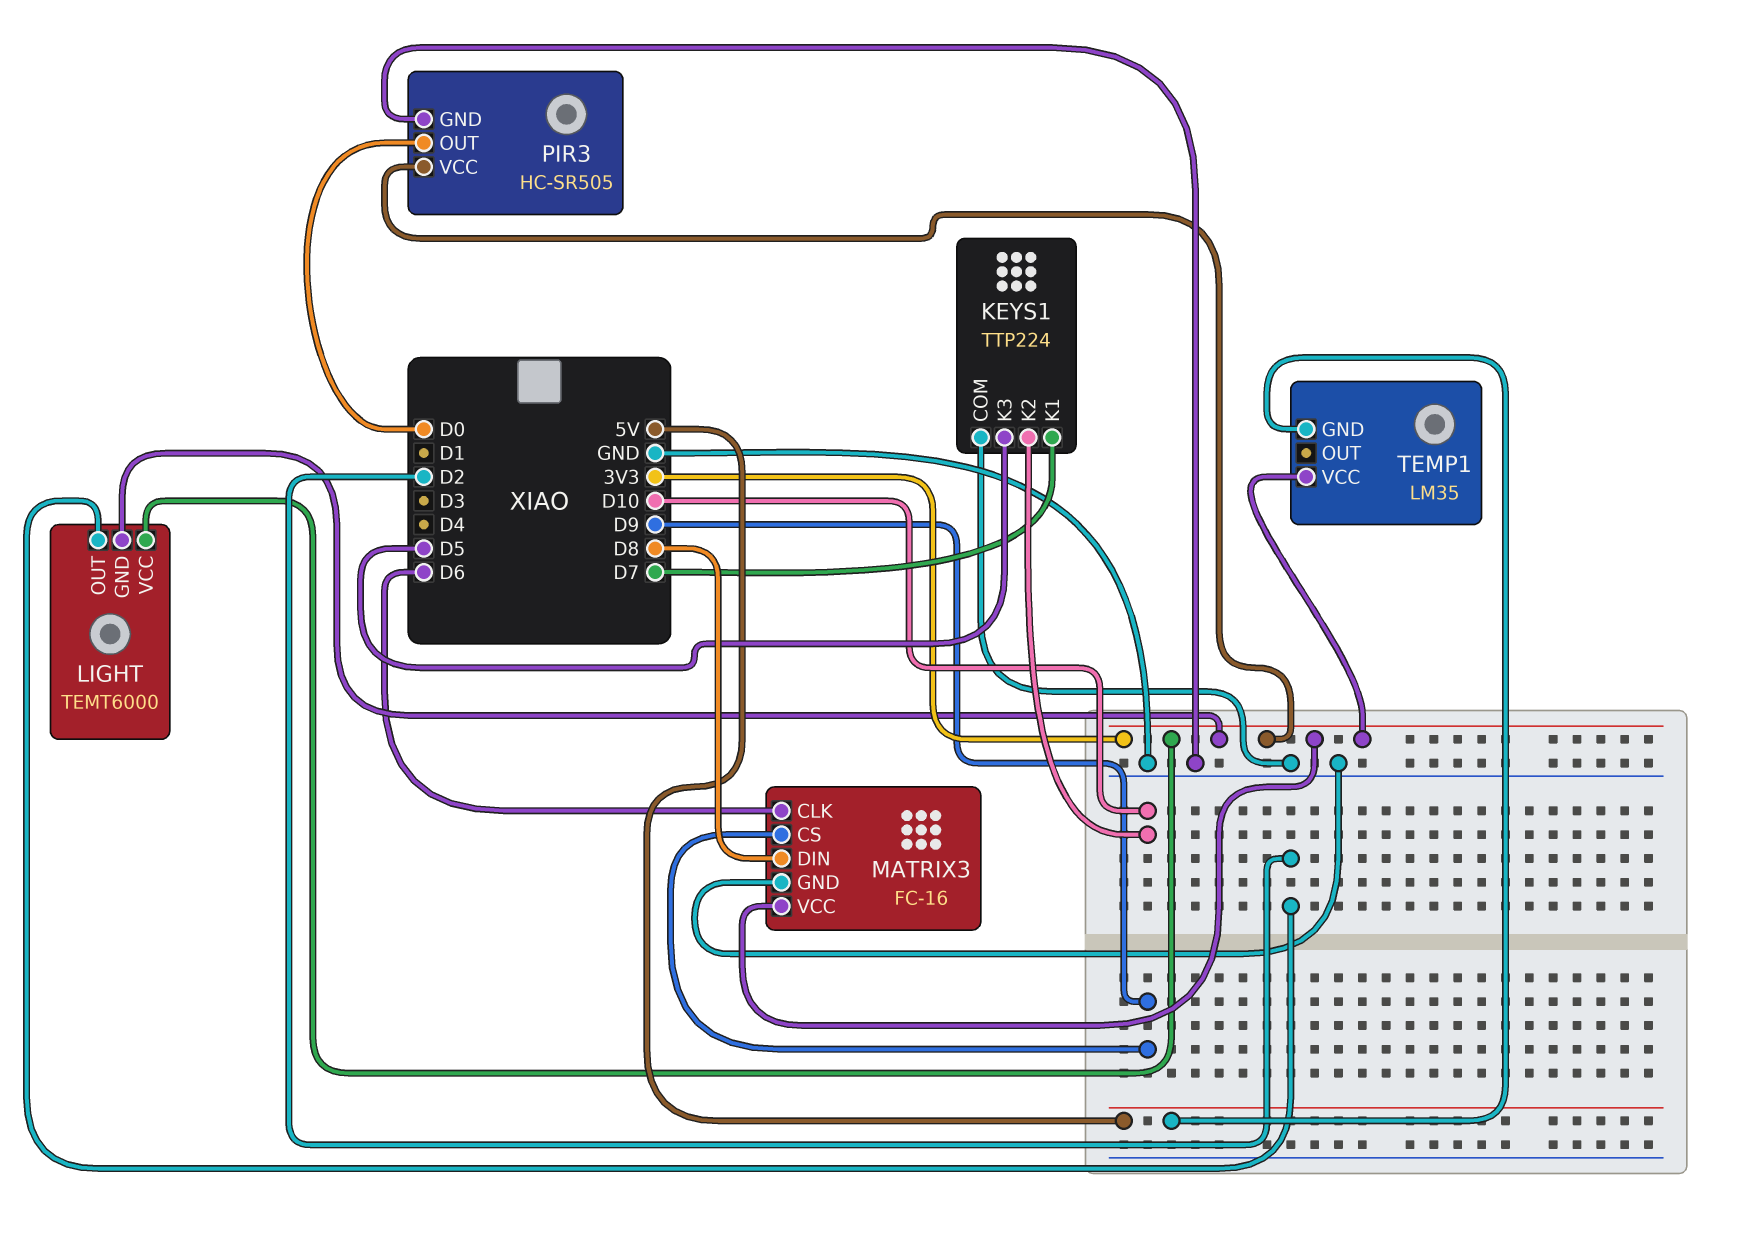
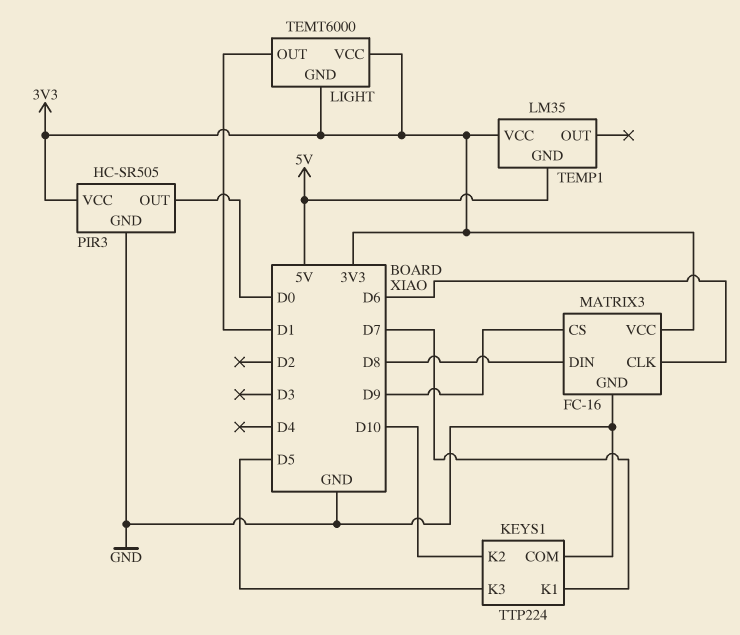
LIGHT pin OUT: D2 -> D1

